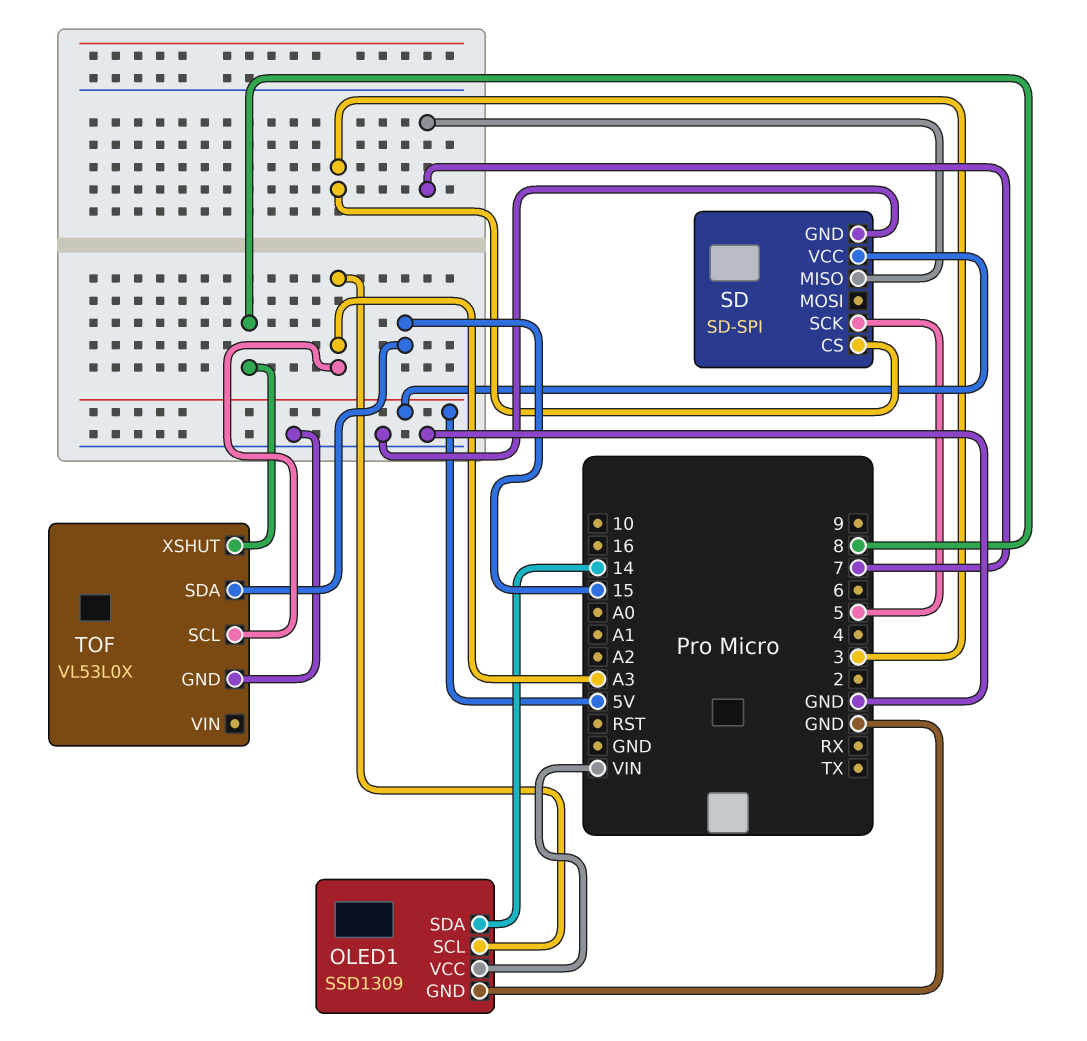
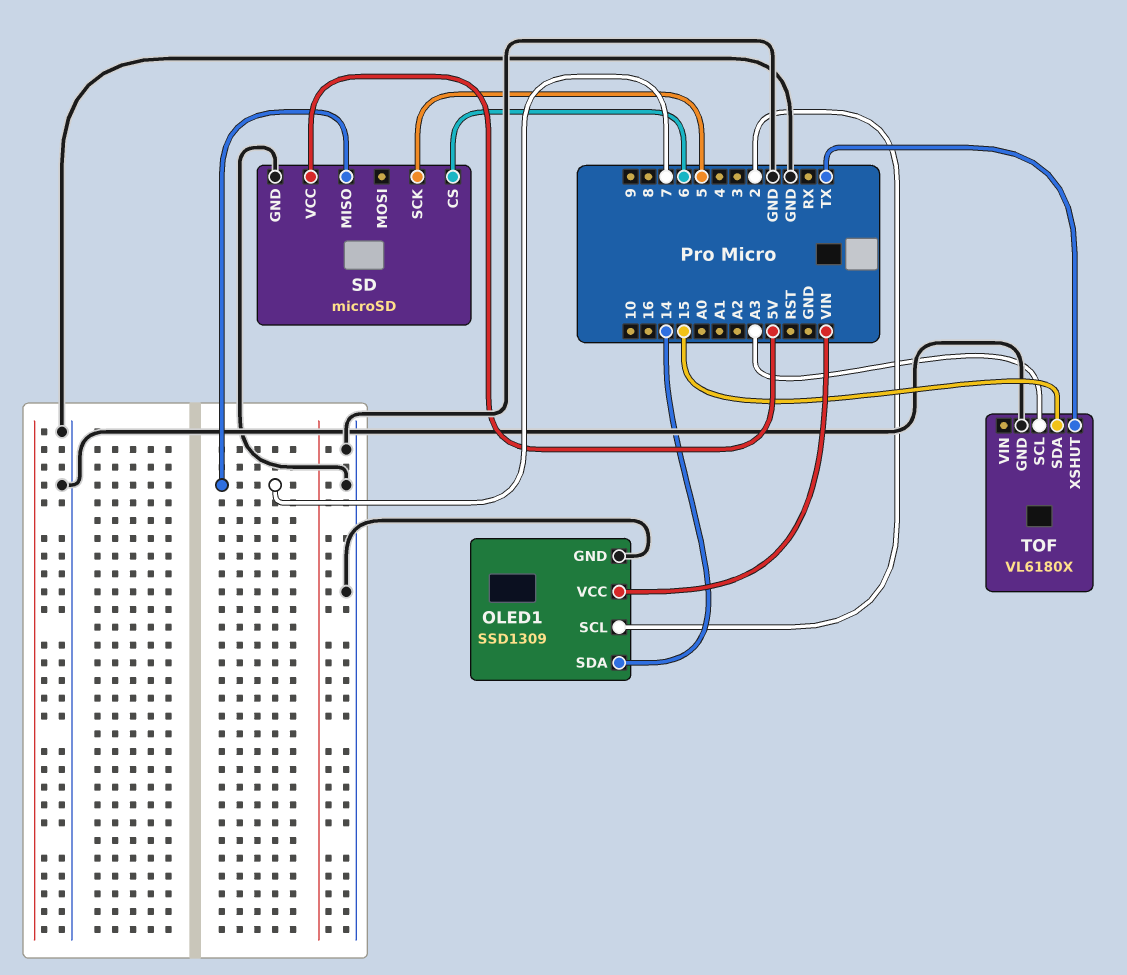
OLED1 pin SCL: A3 -> 2
SD: SD-SPI -> microSD
SD pin CS: 3 -> 6
TOF: VL53L0X -> VL6180X
TOF pin XSHUT: 8 -> TX

